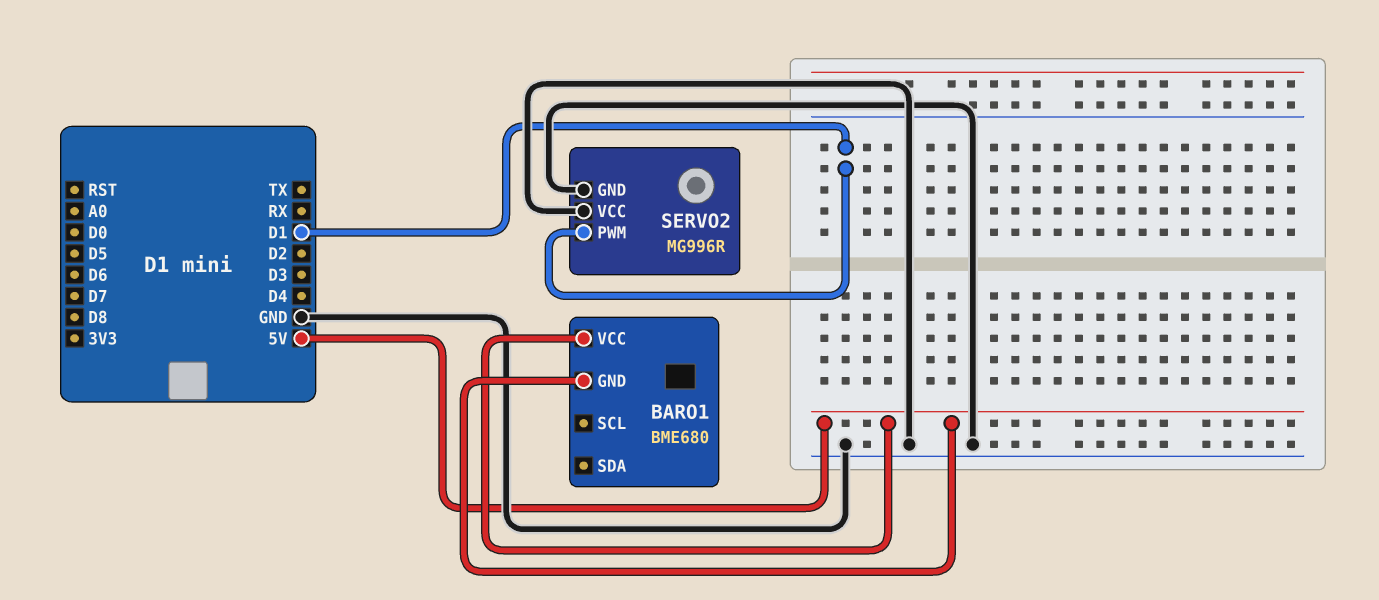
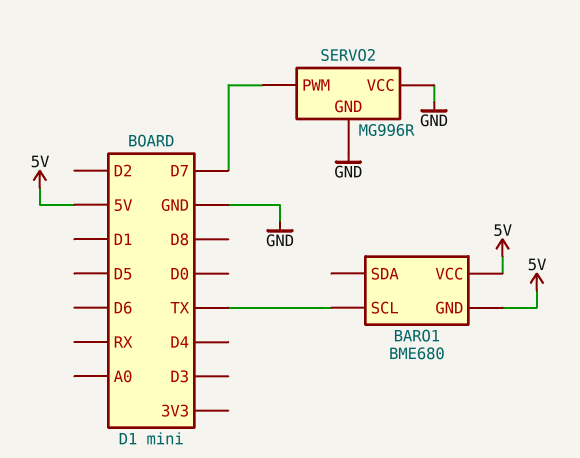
BARO1 pin SCL: none -> TX
SERVO2 pin PWM: D1 -> D7

